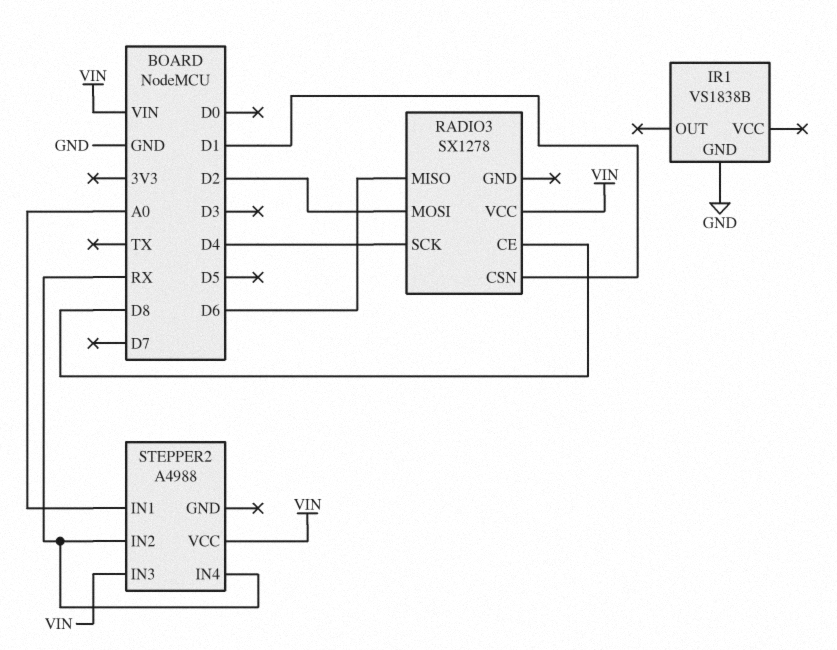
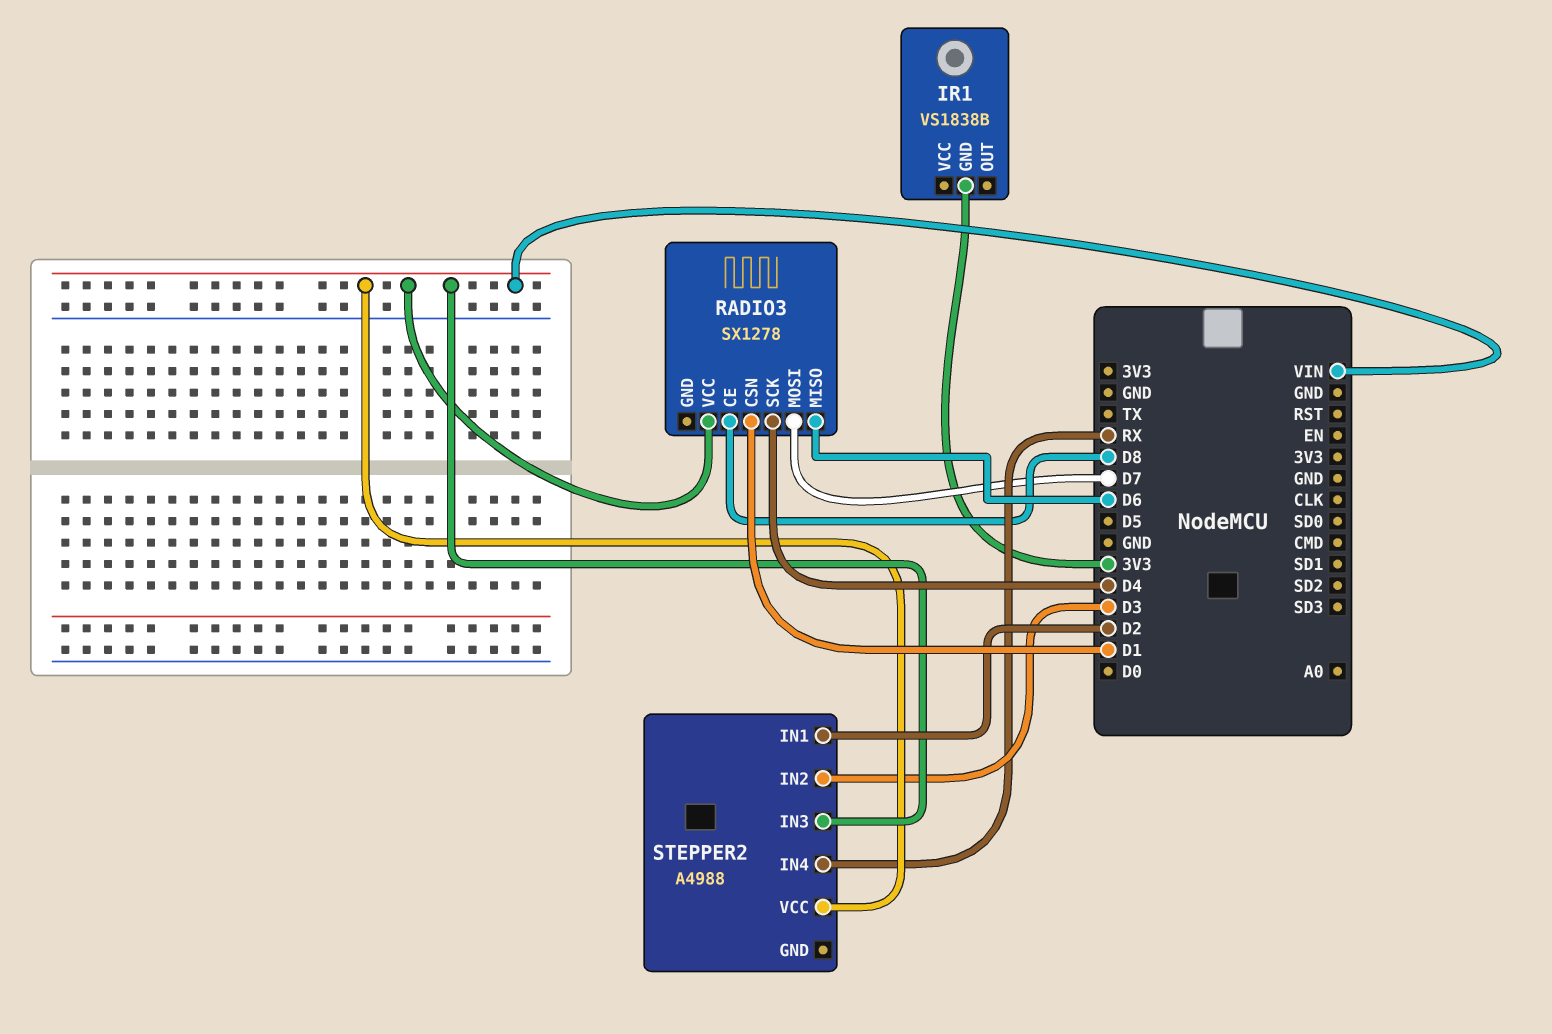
IR1 pin GND: GND -> 3V3
RADIO3 pin MOSI: D2 -> D7
STEPPER2 pin IN1: A0 -> D2
STEPPER2 pin IN2: RX -> D3

